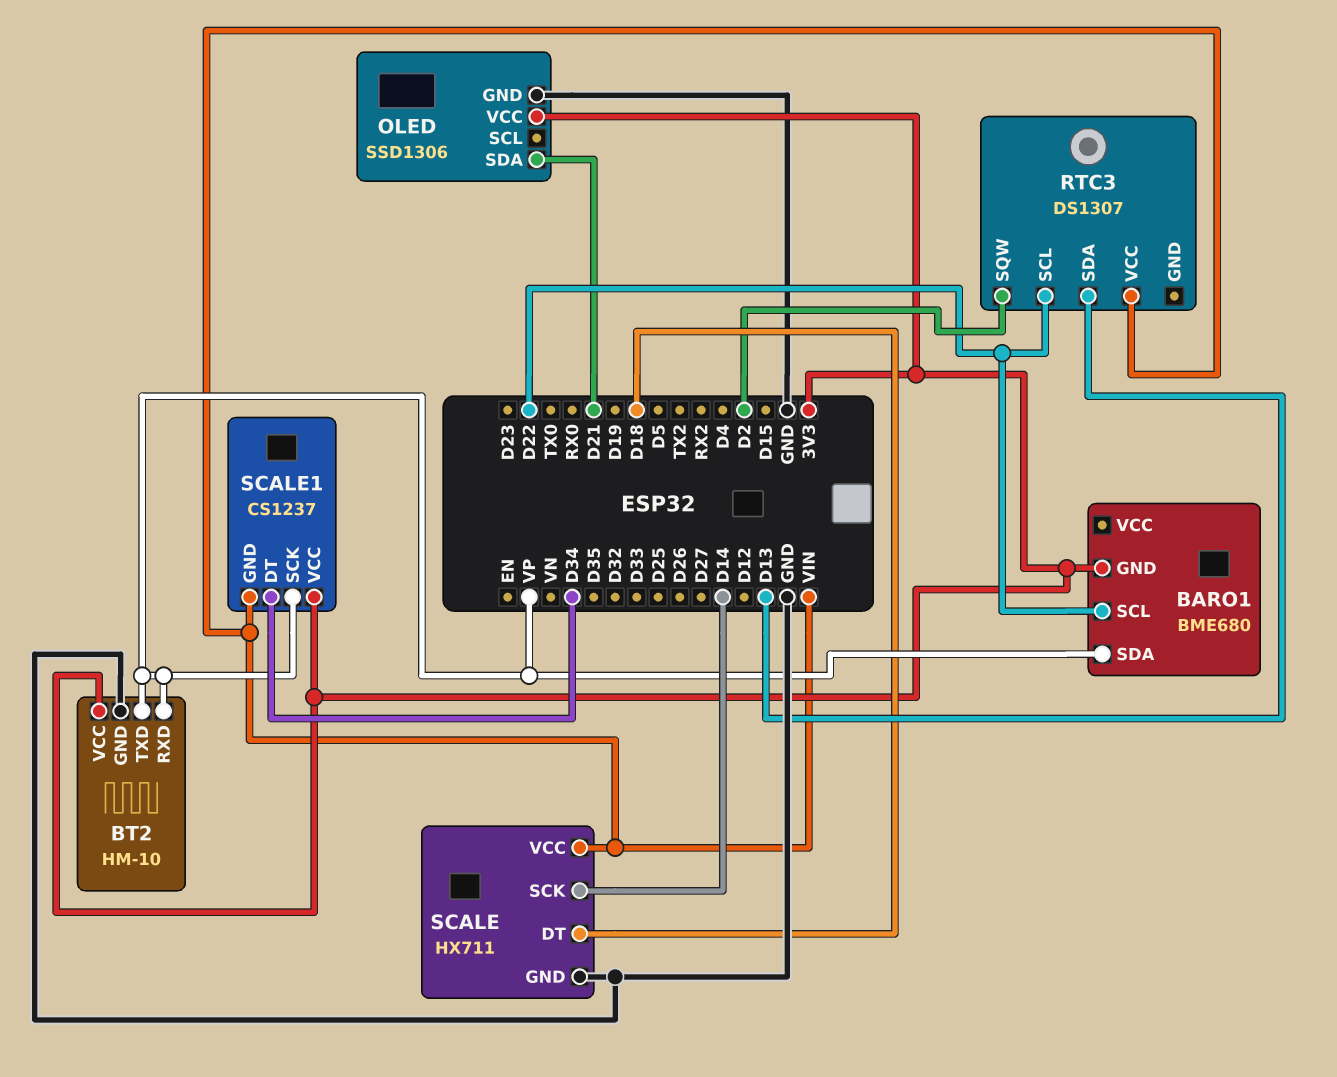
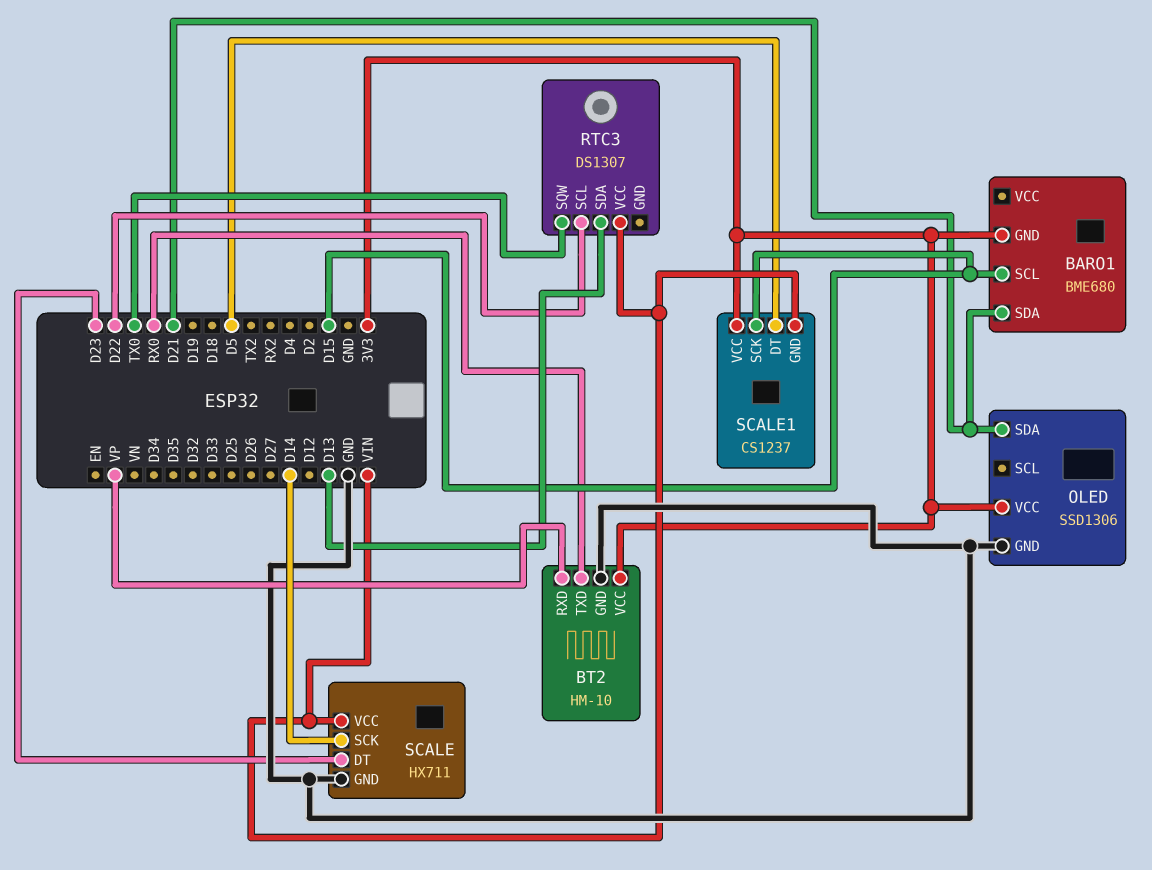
BARO1 pin SCL: D22 -> D15
BARO1 pin SDA: VP -> D21
BT2 pin TXD: VP -> RX0
RTC3 pin SQW: D2 -> TX0
SCALE pin DT: D18 -> D23
SCALE1 pin DT: D34 -> D5
SCALE1 pin SCK: VP -> D15

